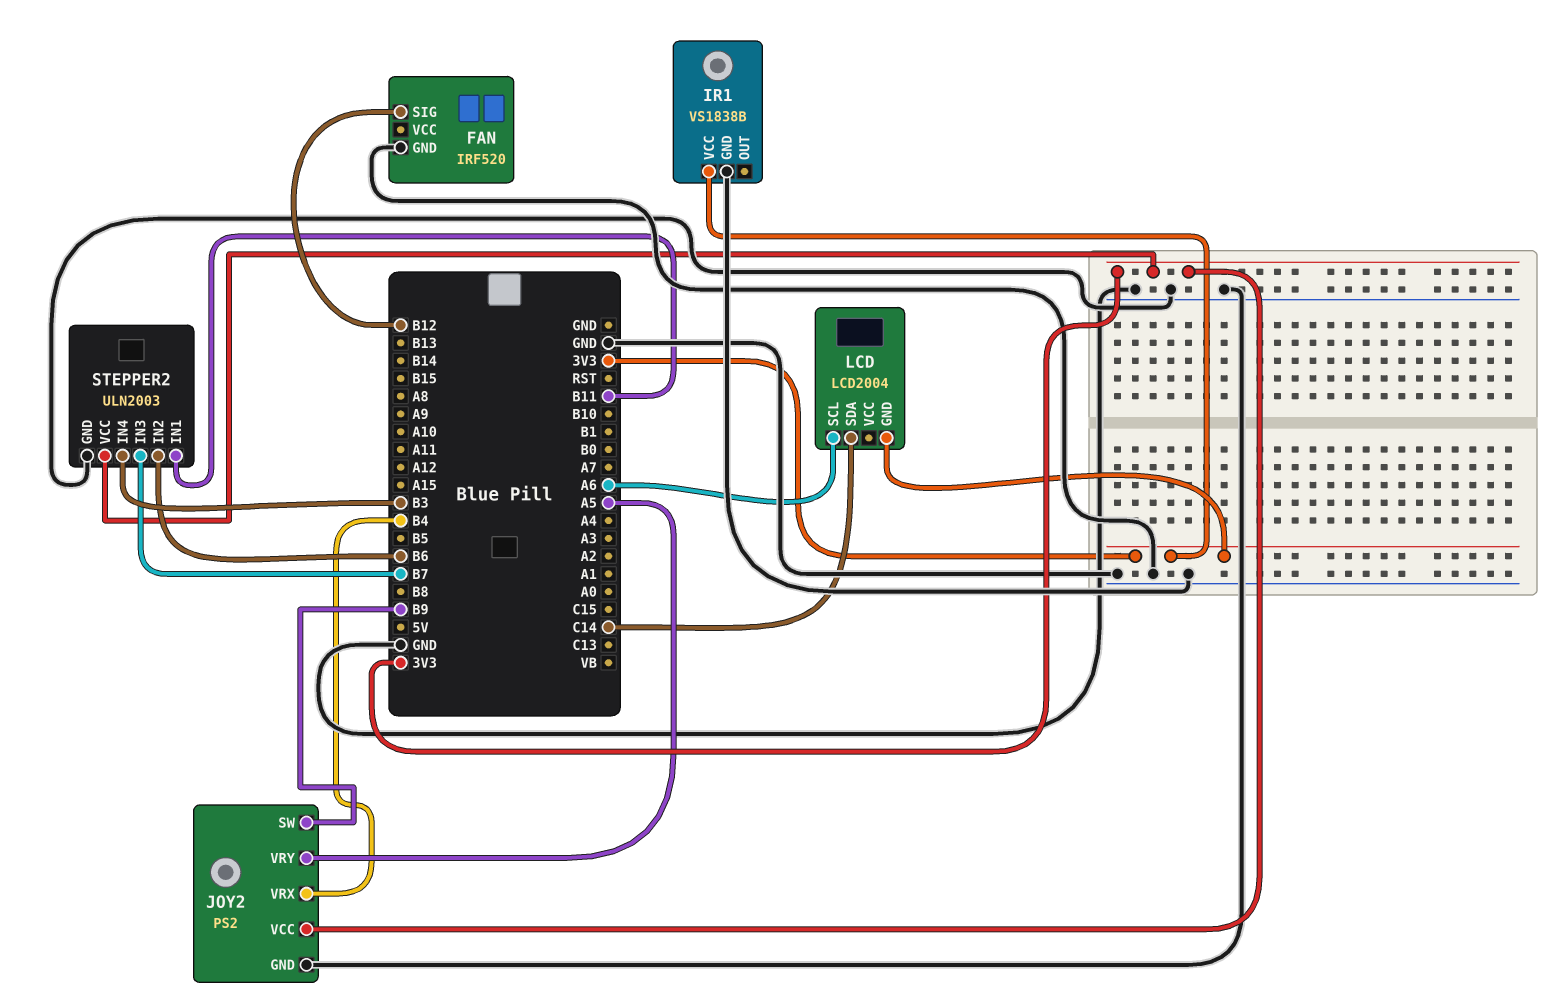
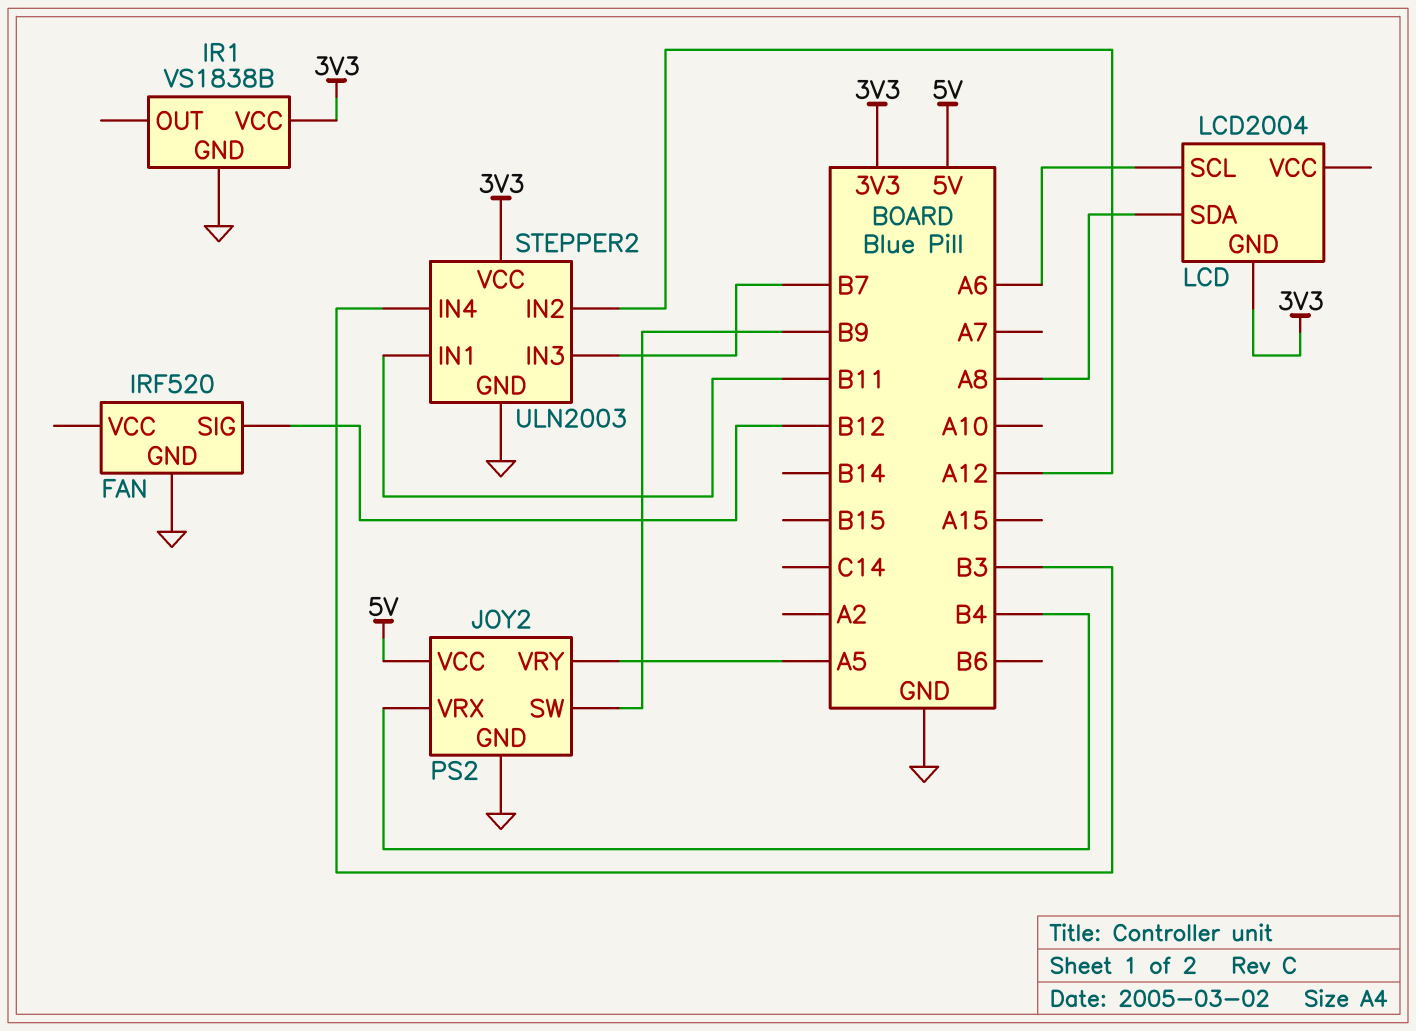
JOY2 pin VCC: 3V3 -> 5V
LCD pin SDA: C14 -> A8
STEPPER2 pin IN2: B6 -> A12

